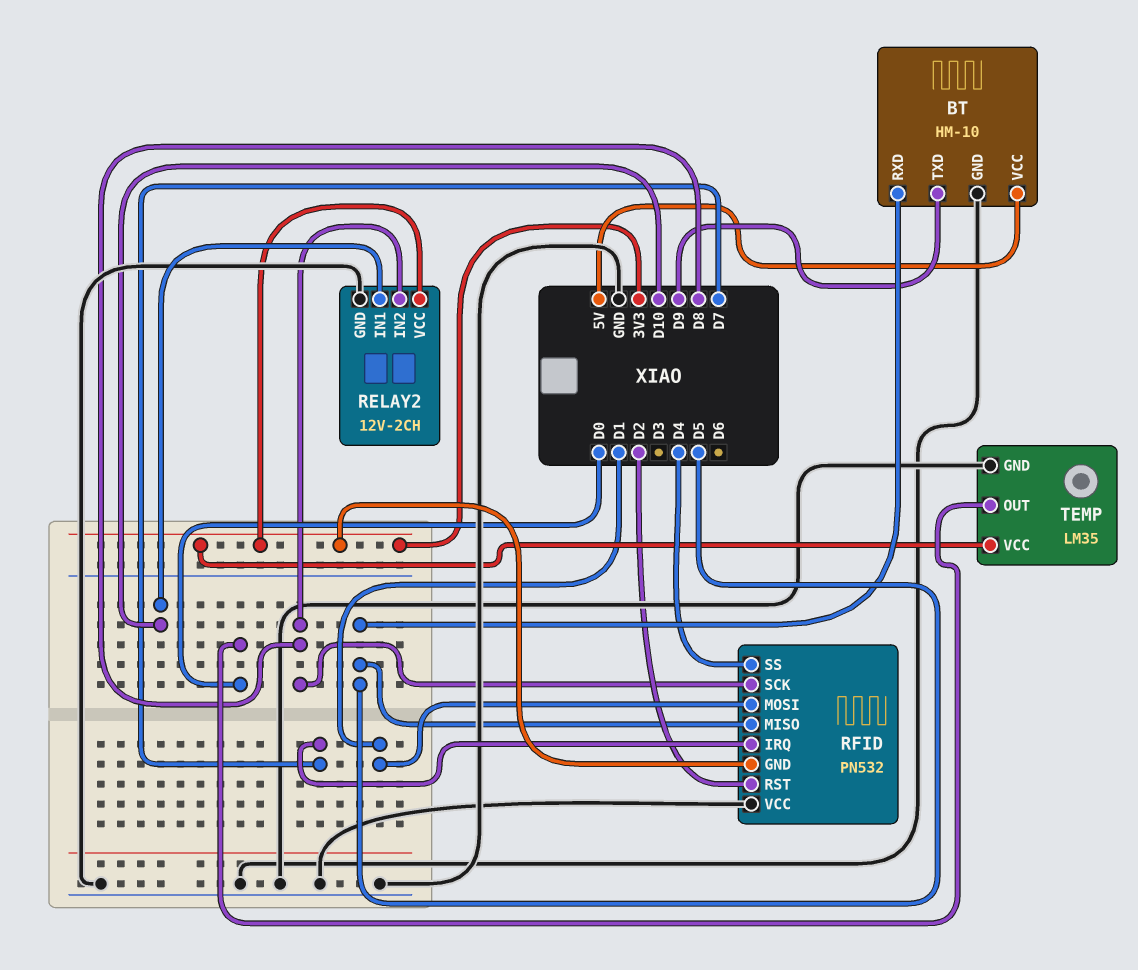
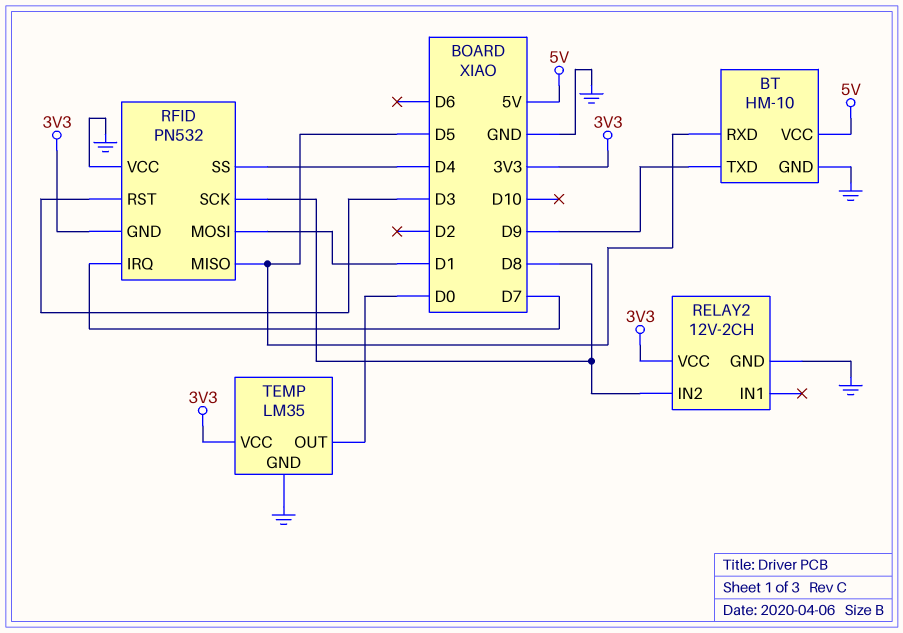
RELAY2 pin IN1: D10 -> none
RFID pin RST: D2 -> D3

